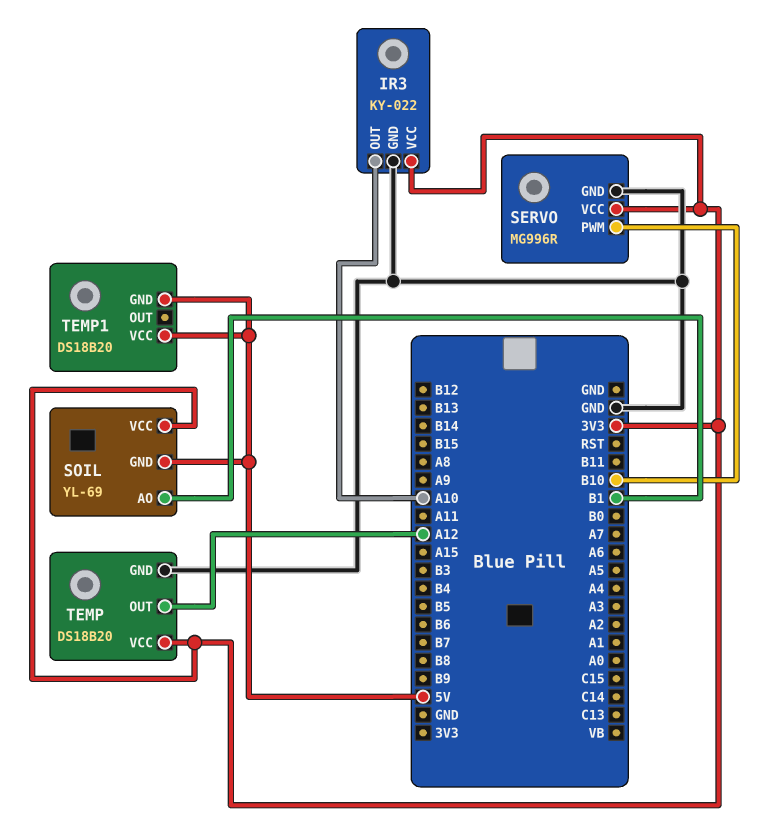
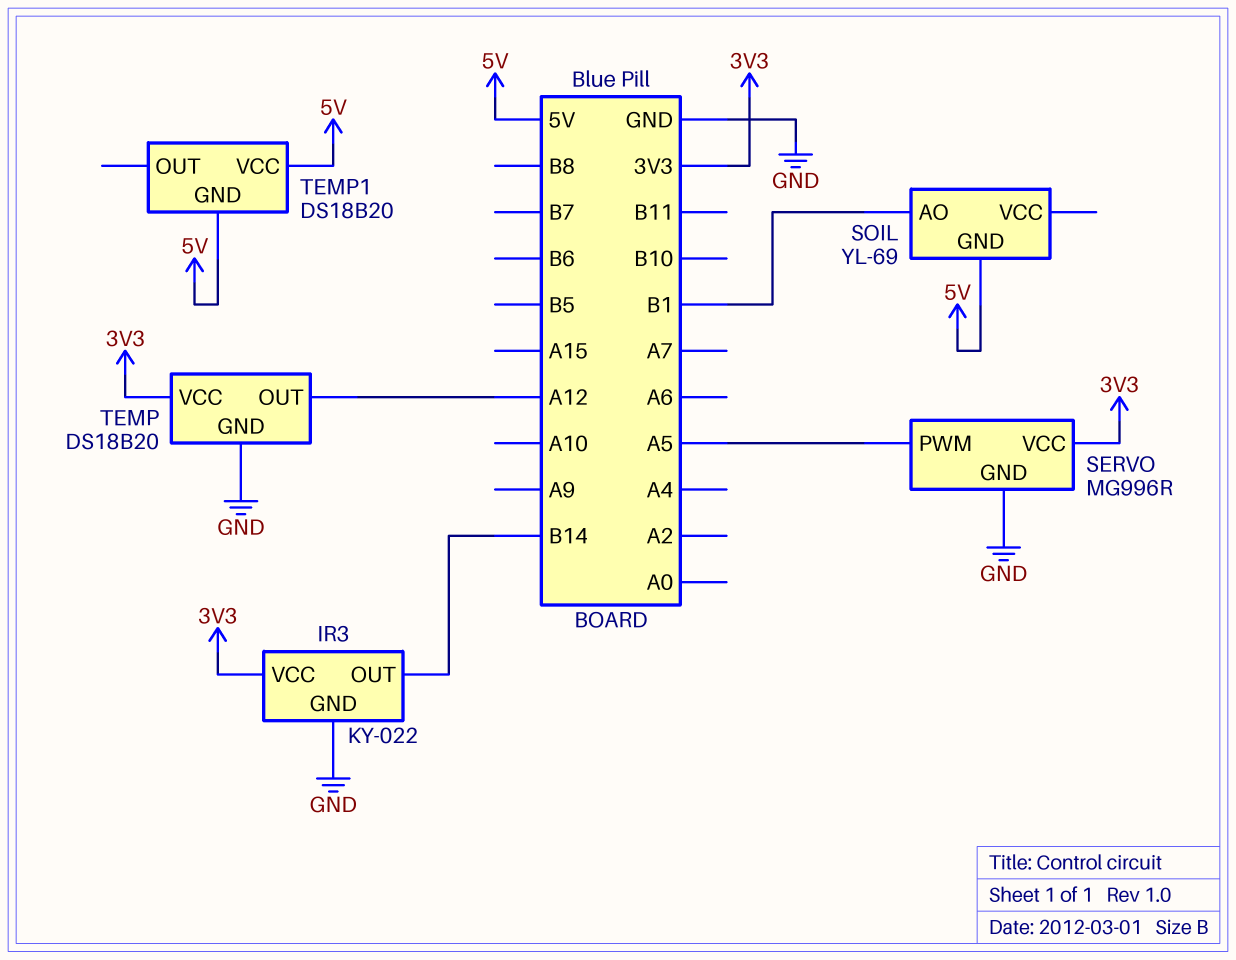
IR3 pin OUT: A10 -> B14
SERVO pin PWM: B10 -> A5
SOIL pin VCC: 3V3 -> none

